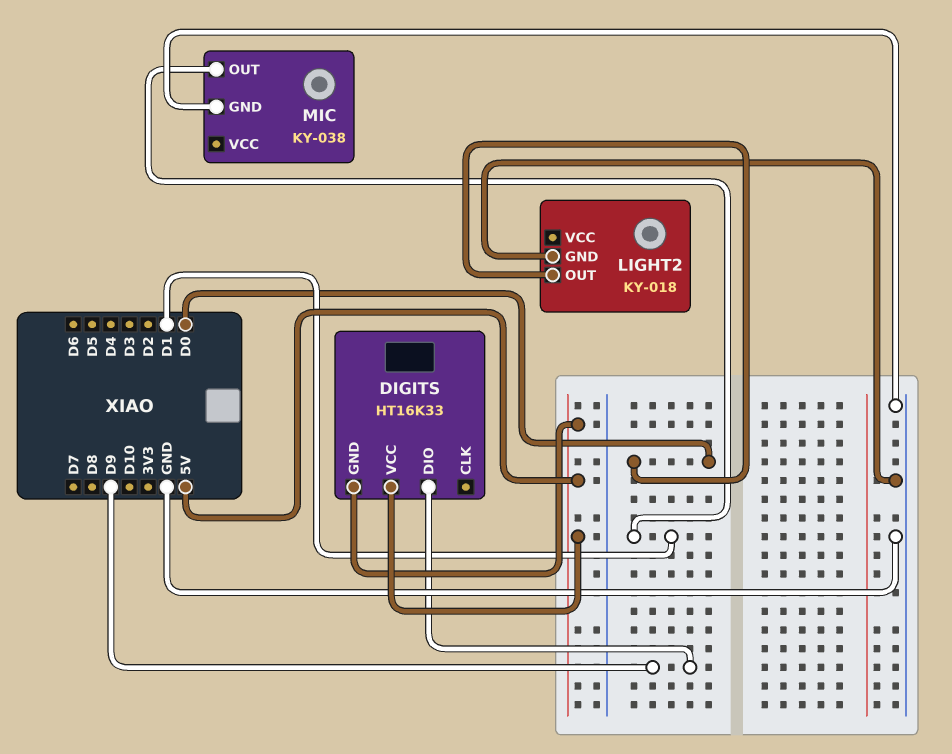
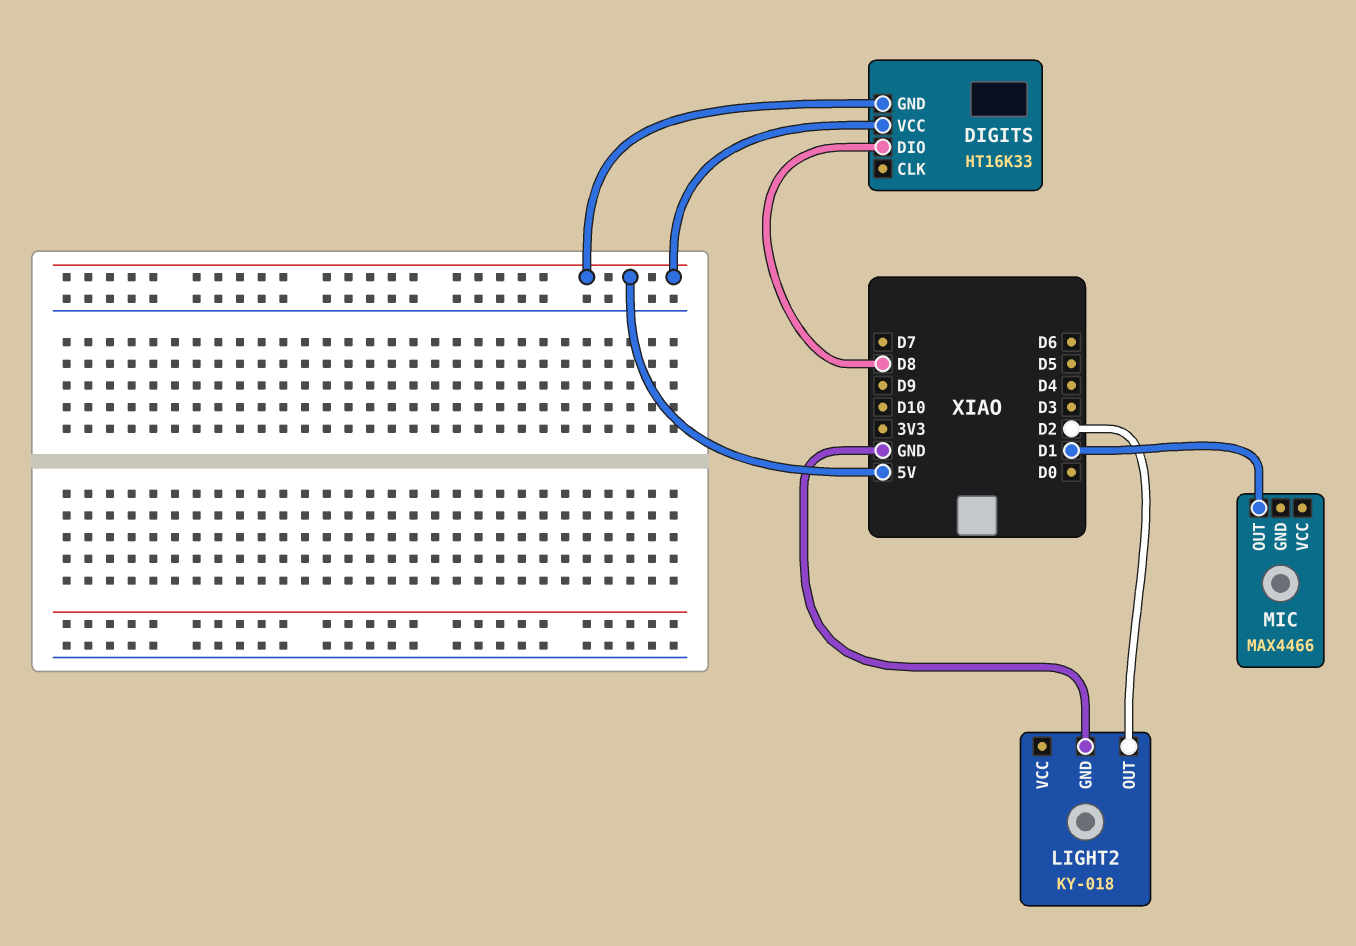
DIGITS pin DIO: D9 -> D8
LIGHT2 pin OUT: D0 -> D2
MIC: KY-038 -> MAX4466
MIC pin GND: GND -> none

